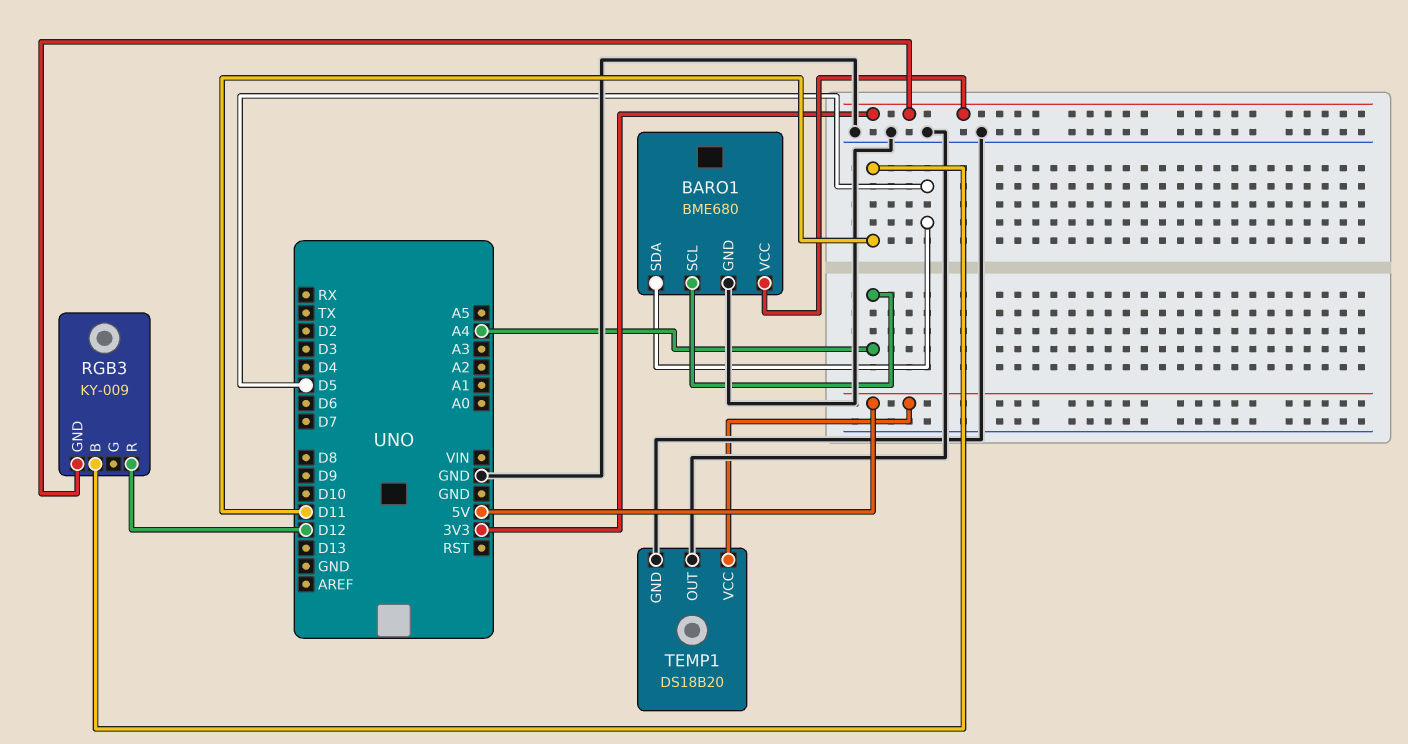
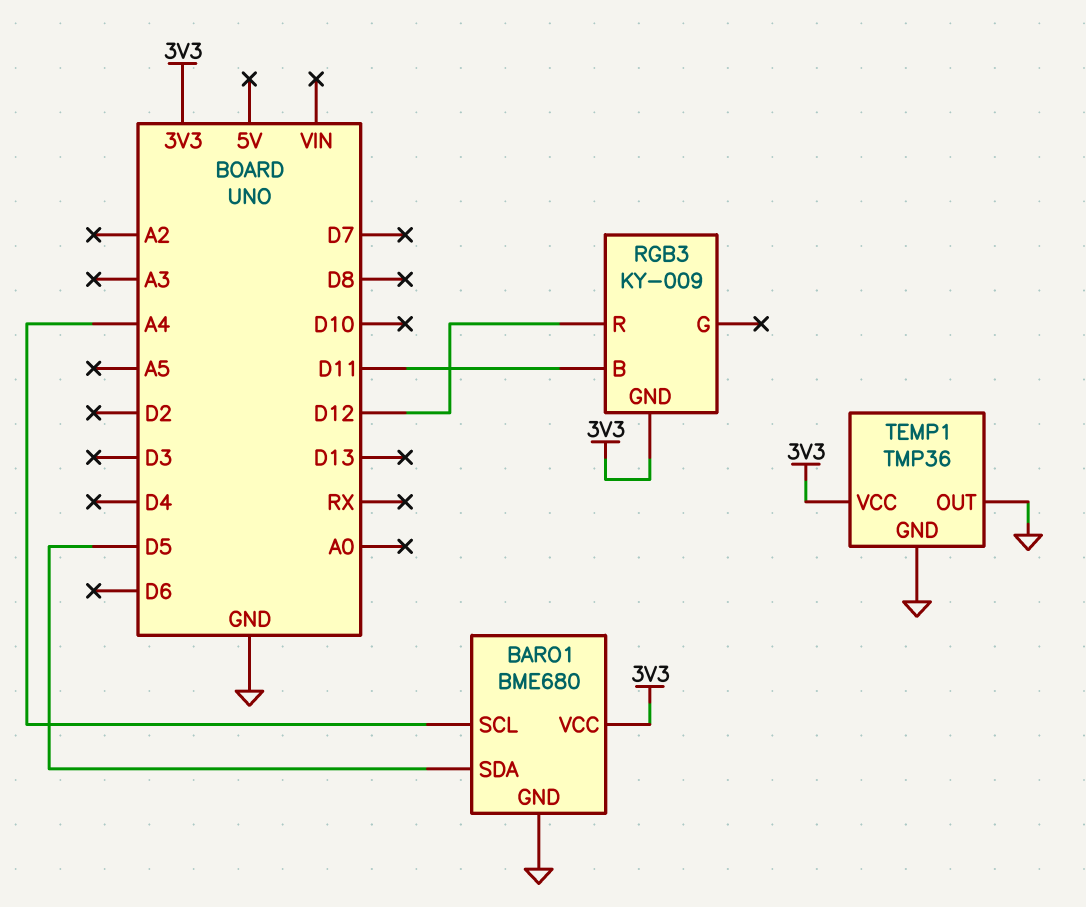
TEMP1: DS18B20 -> TMP36
TEMP1 pin VCC: 5V -> 3V3

